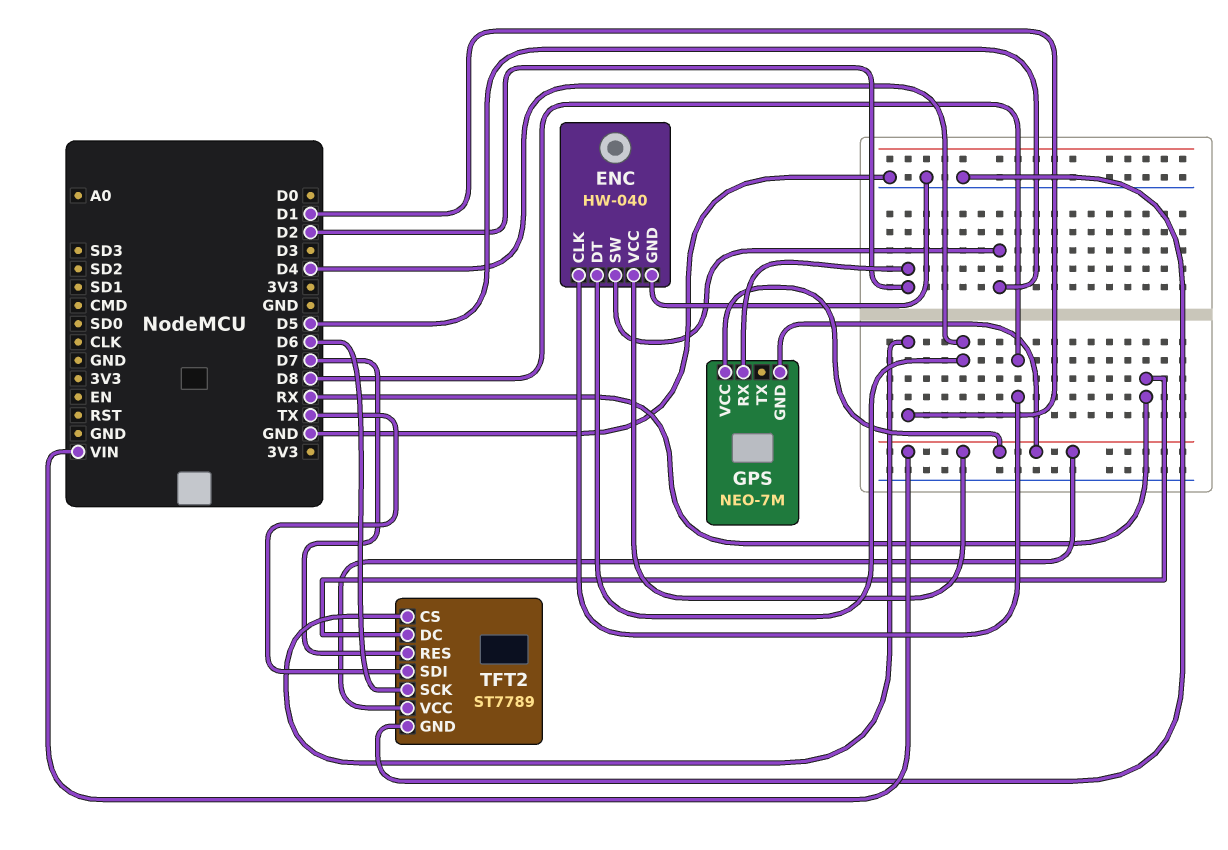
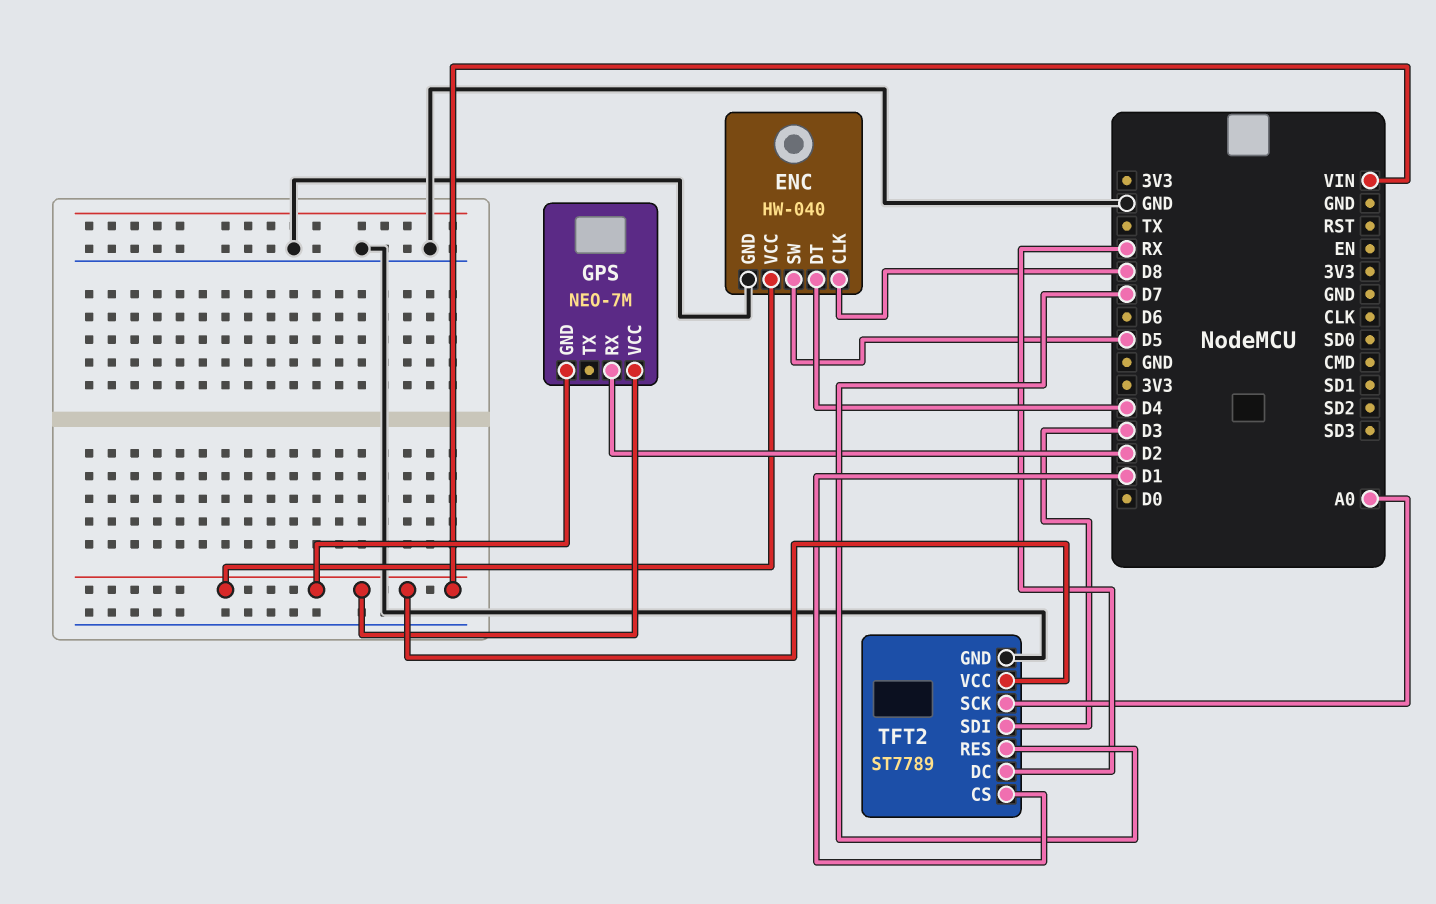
TFT2 pin SCK: D6 -> A0
TFT2 pin SDI: TX -> D3

